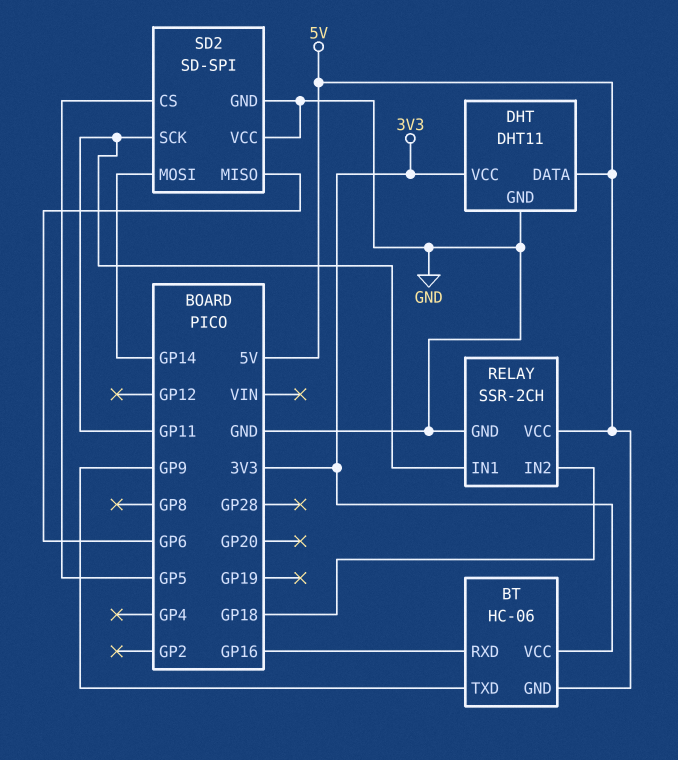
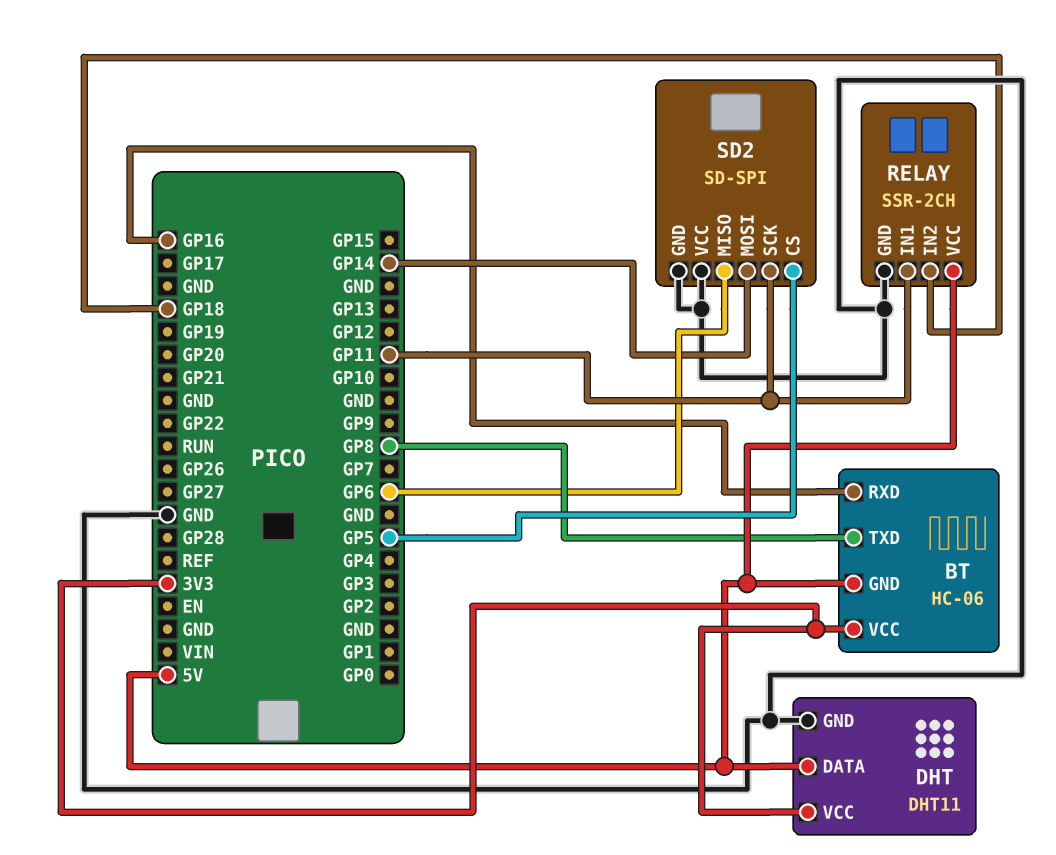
BT pin TXD: GP9 -> GP8

